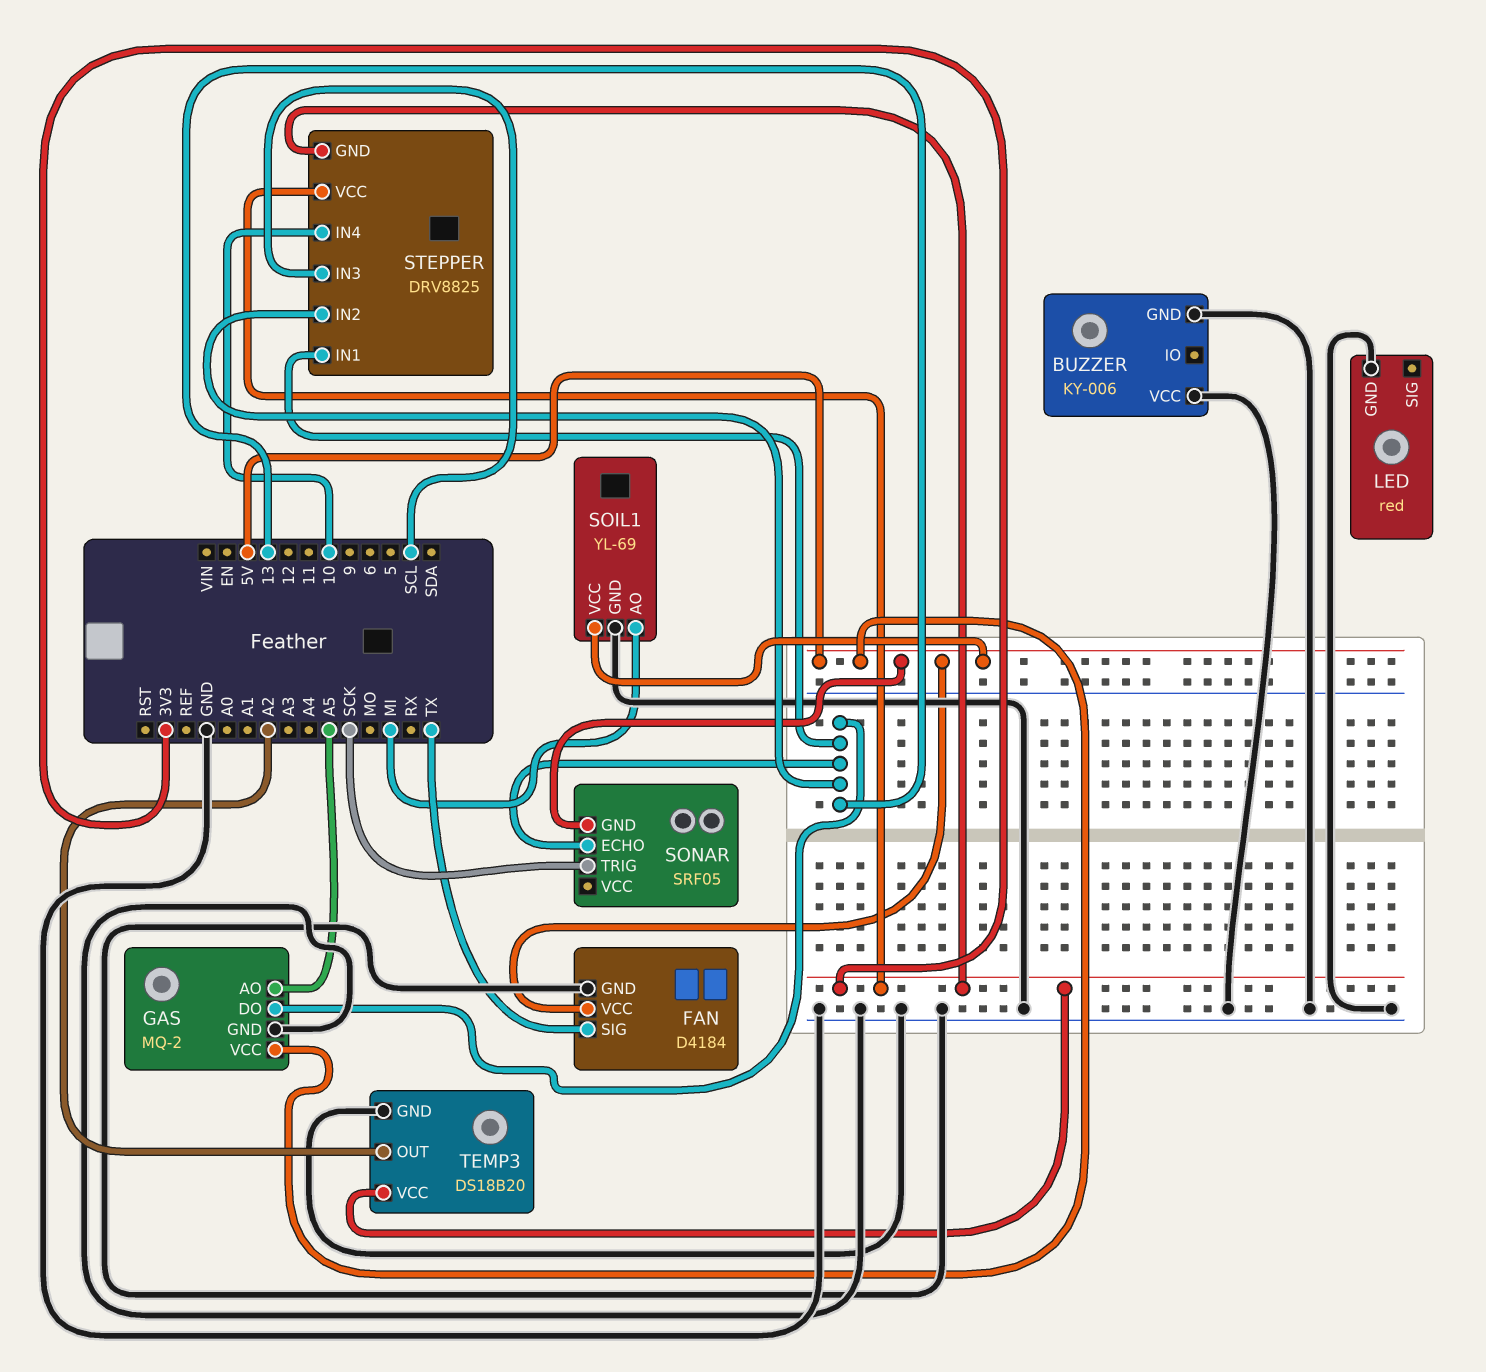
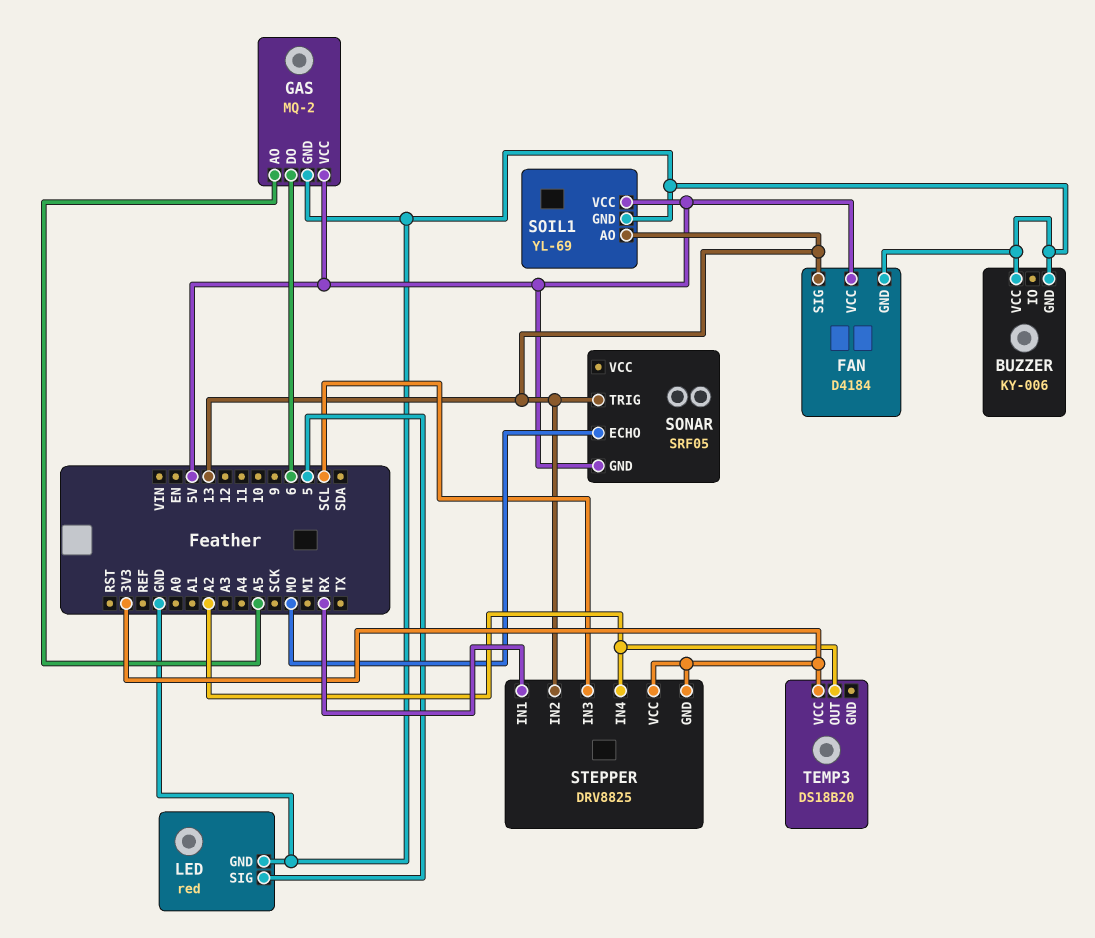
FAN pin SIG: TX -> 13
GAS pin DO: 13 -> 6
LED pin SIG: none -> 5
SOIL1 pin AO: MI -> 13
SONAR pin ECHO: 13 -> MO
SONAR pin TRIG: SCK -> 13
STEPPER pin IN1: 13 -> RX
STEPPER pin IN4: 10 -> A2
TEMP3 pin GND: GND -> none

